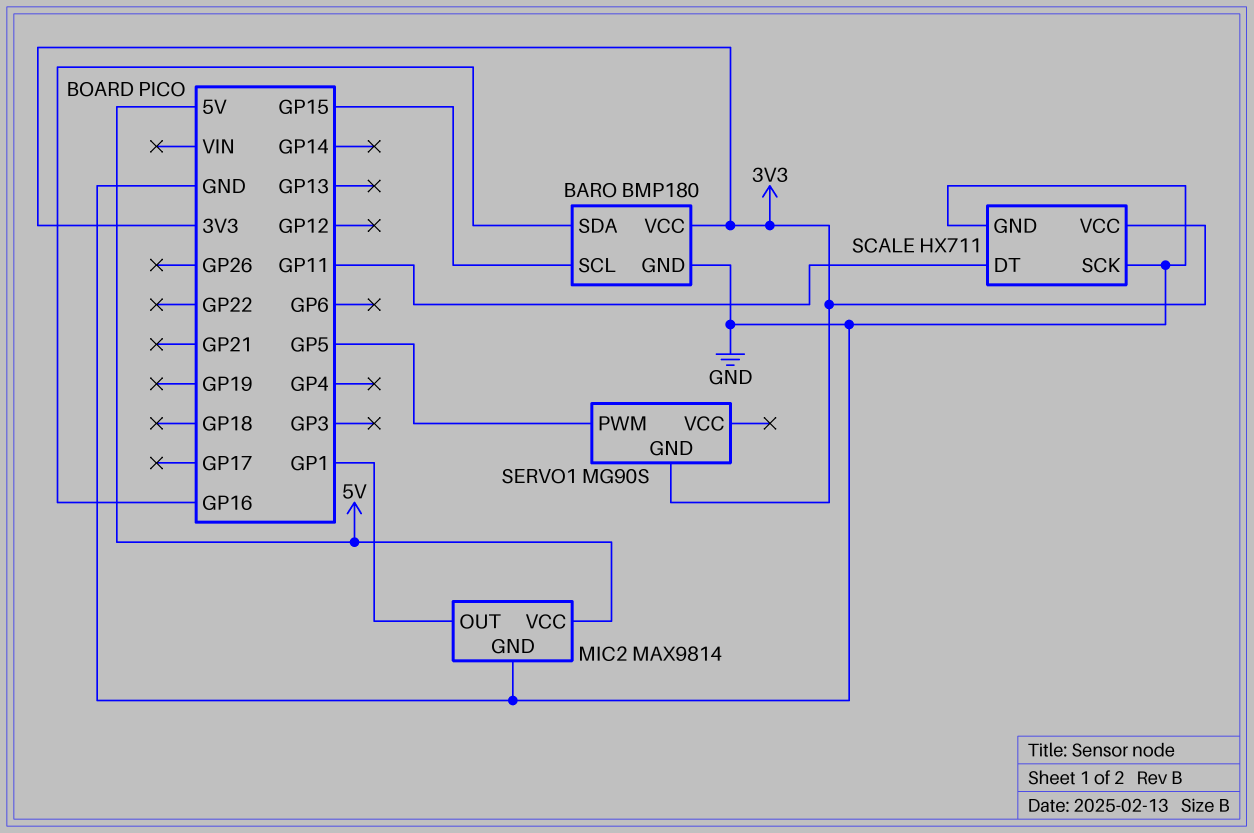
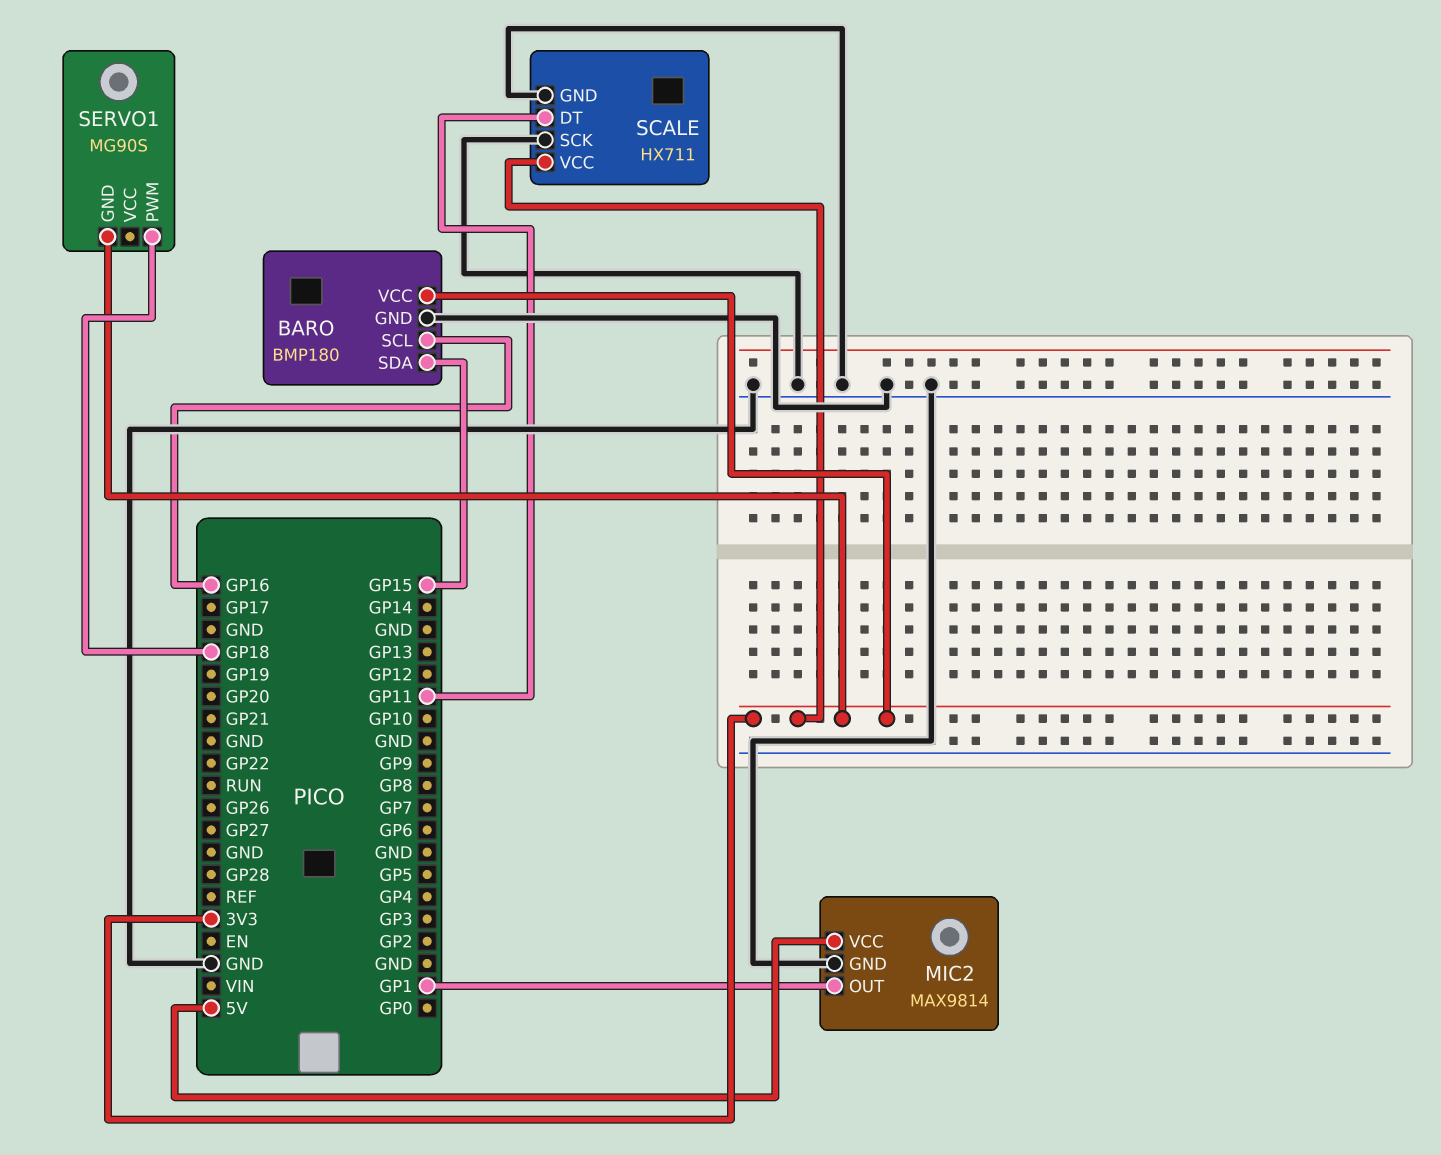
BARO pin SCL: GP15 -> GP16
BARO pin SDA: GP16 -> GP15
SERVO1 pin PWM: GP5 -> GP18

